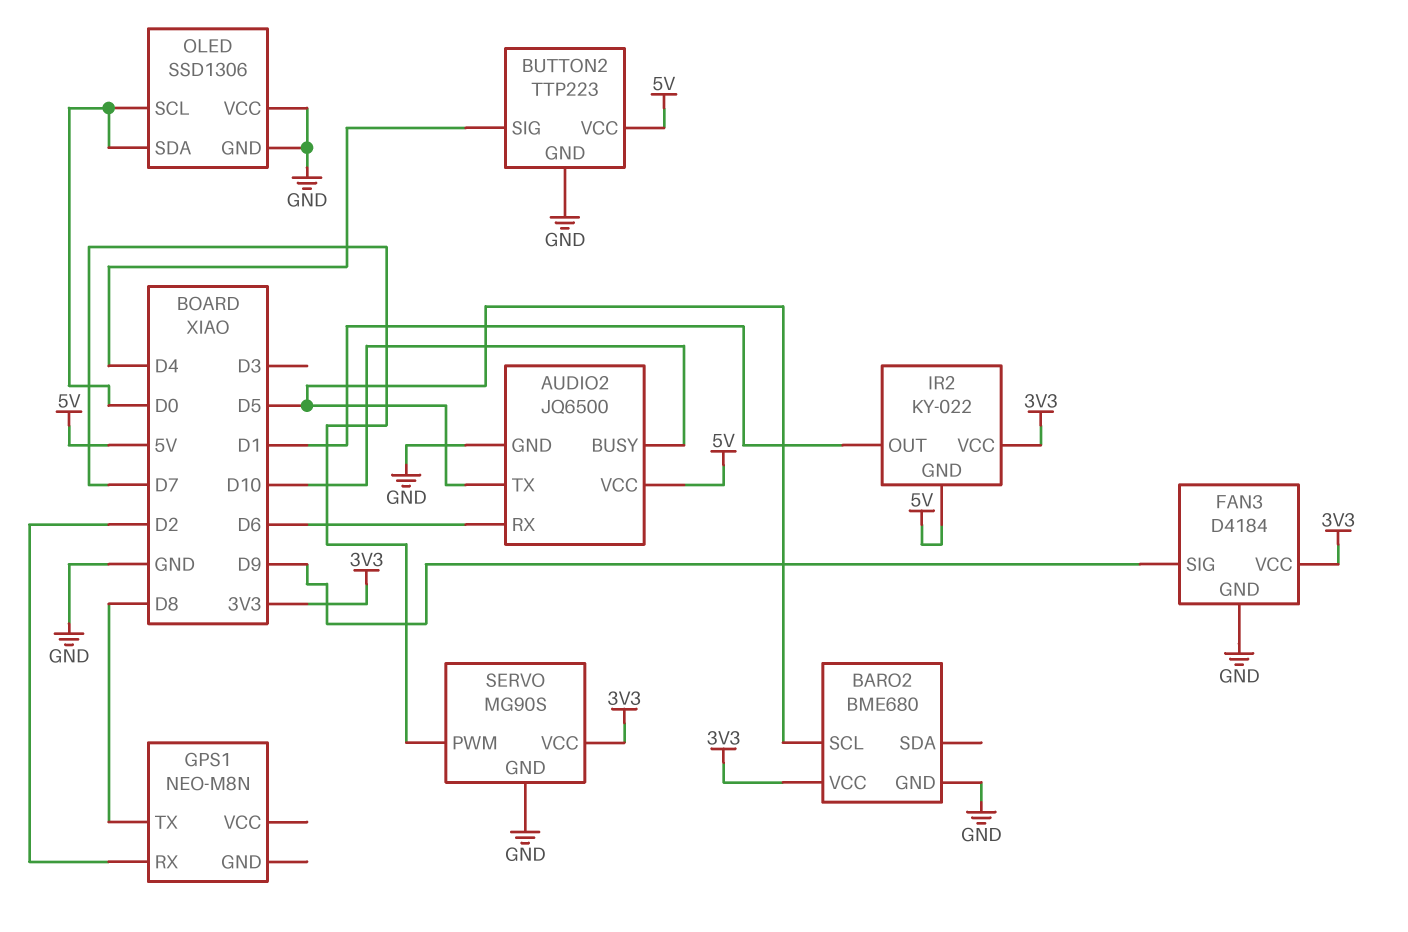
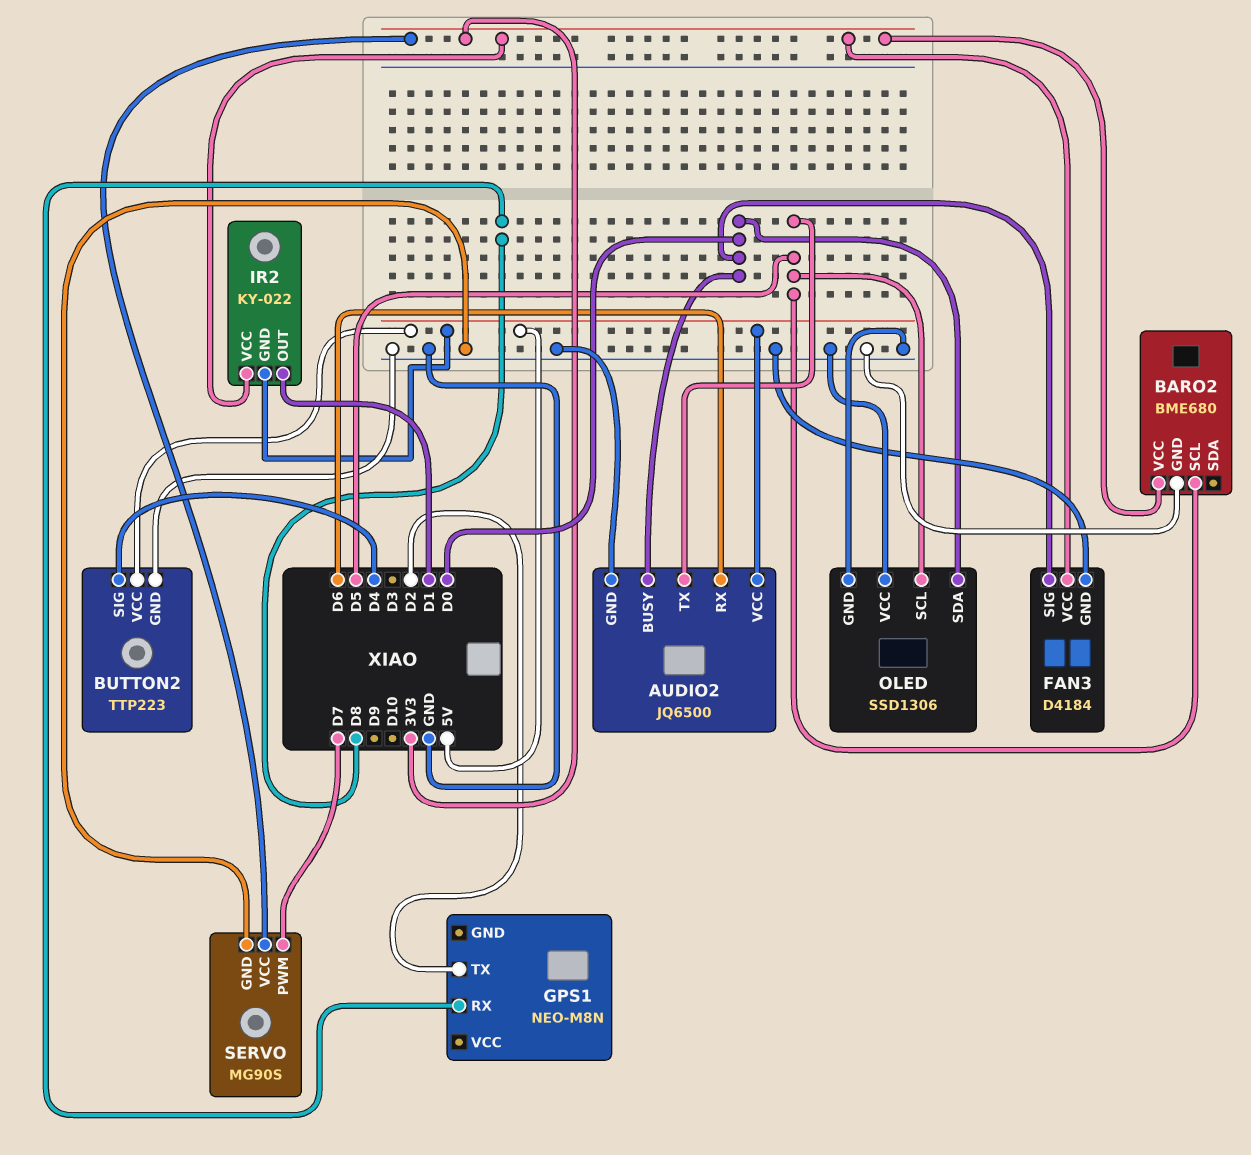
AUDIO2 pin BUSY: D10 -> D0
FAN3 pin SIG: D9 -> D0
GPS1 pin RX: D2 -> D8
GPS1 pin TX: D8 -> D2
OLED pin SCL: D0 -> D5

